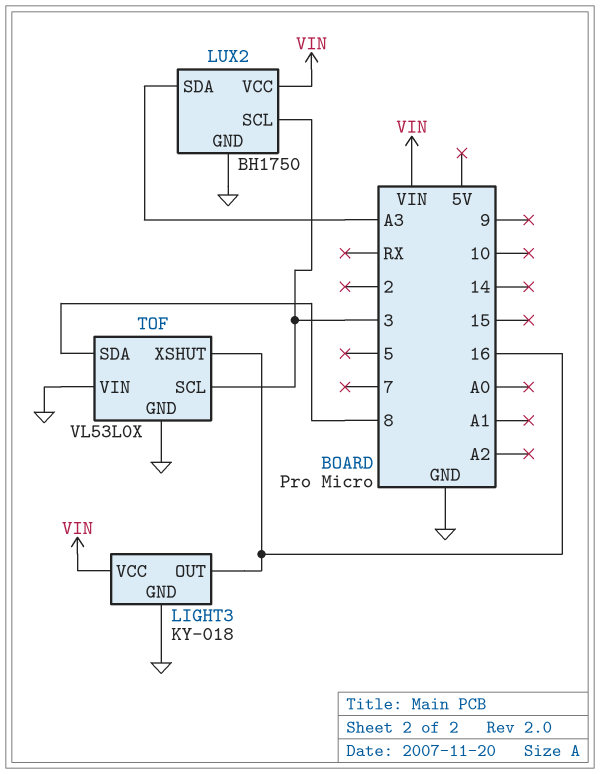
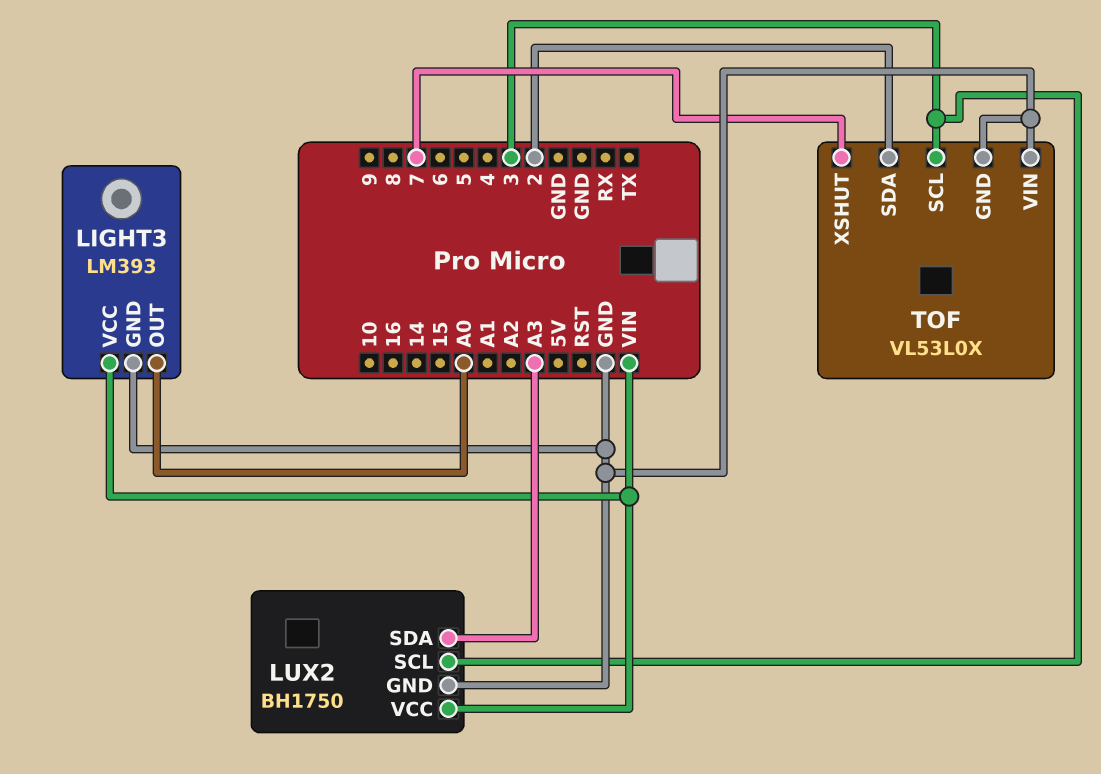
LIGHT3: KY-018 -> LM393
LIGHT3 pin OUT: 16 -> A0
TOF pin SDA: 8 -> 2
TOF pin XSHUT: 16 -> 7

